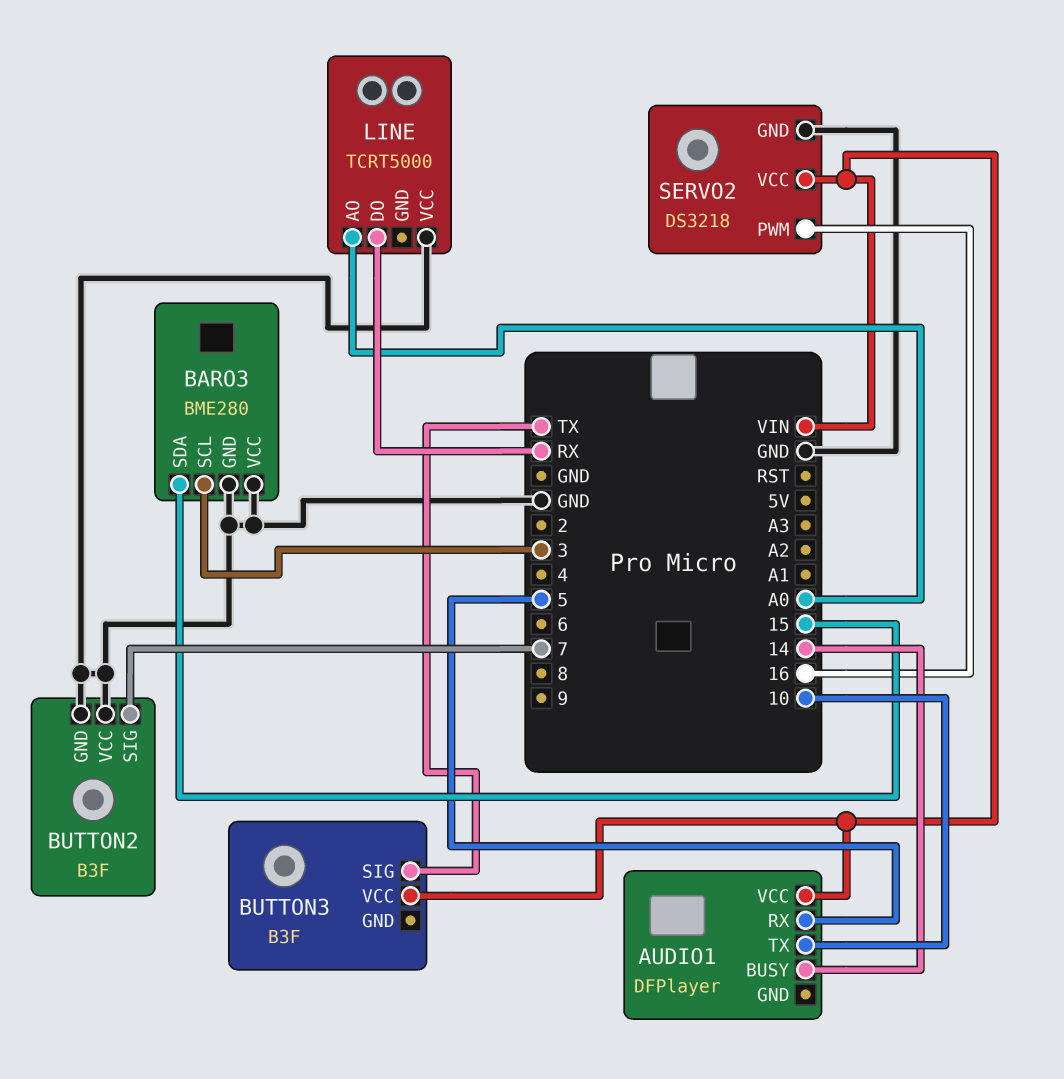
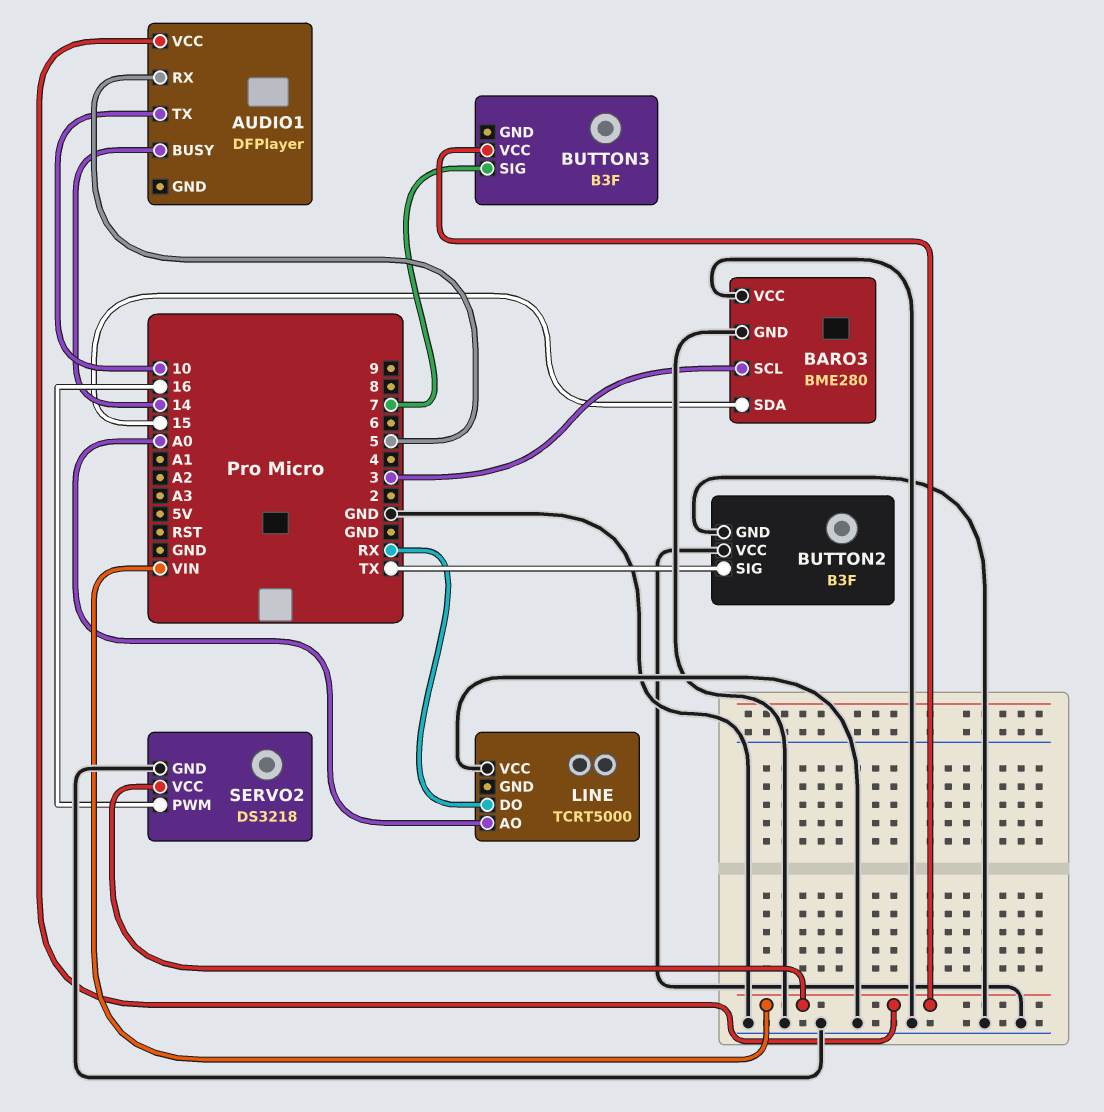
BUTTON2 pin SIG: 7 -> TX
BUTTON3 pin SIG: TX -> 7

